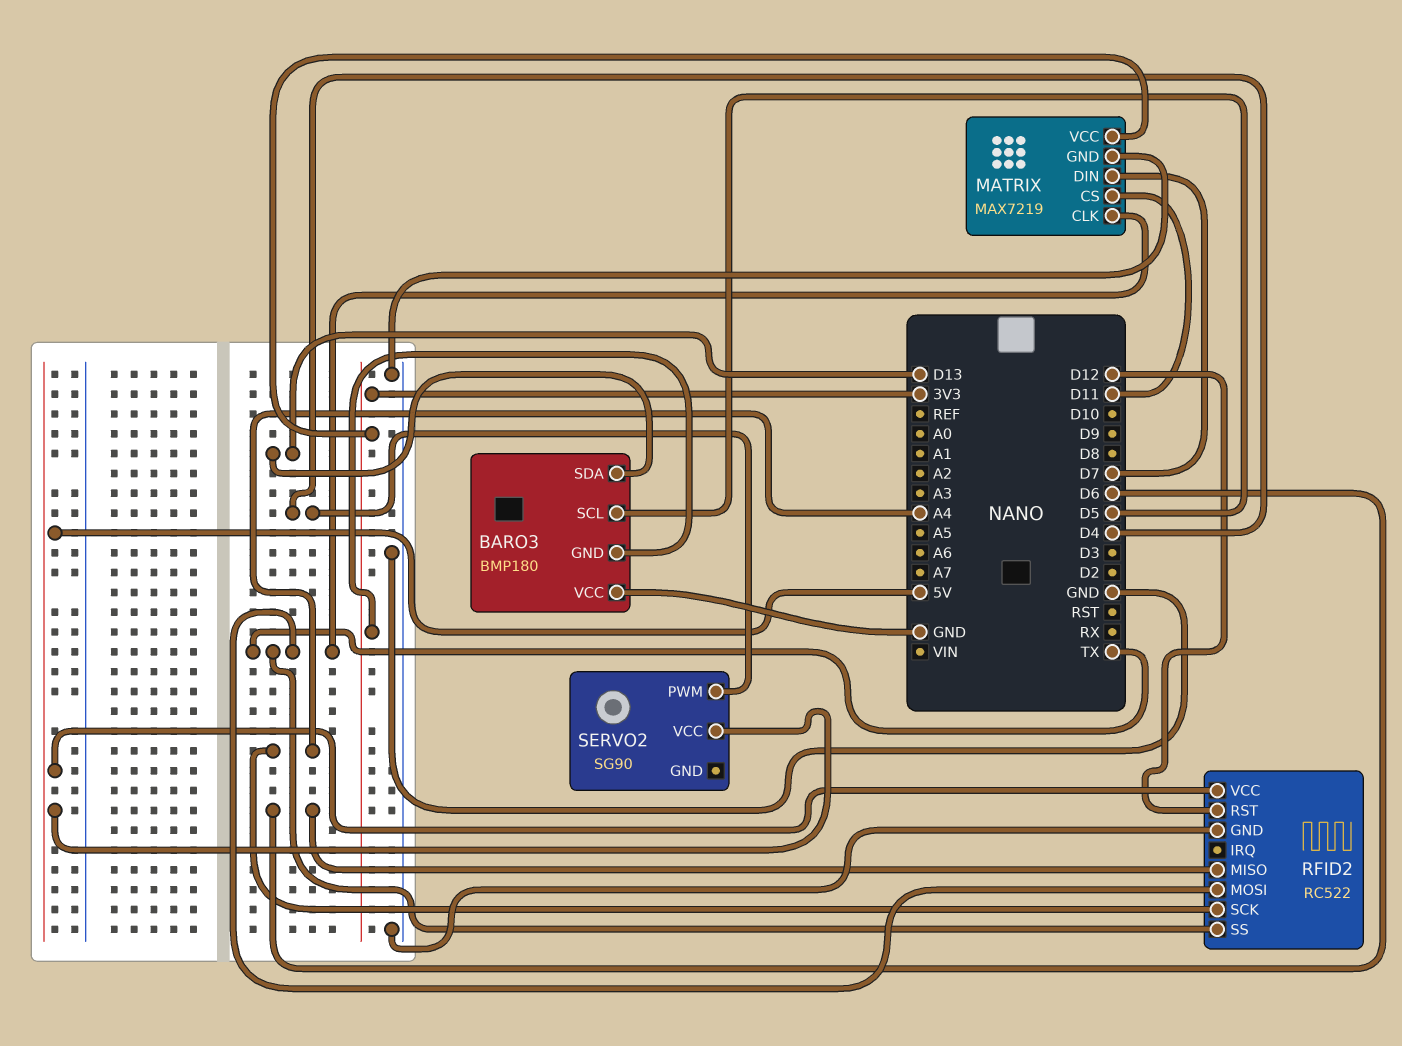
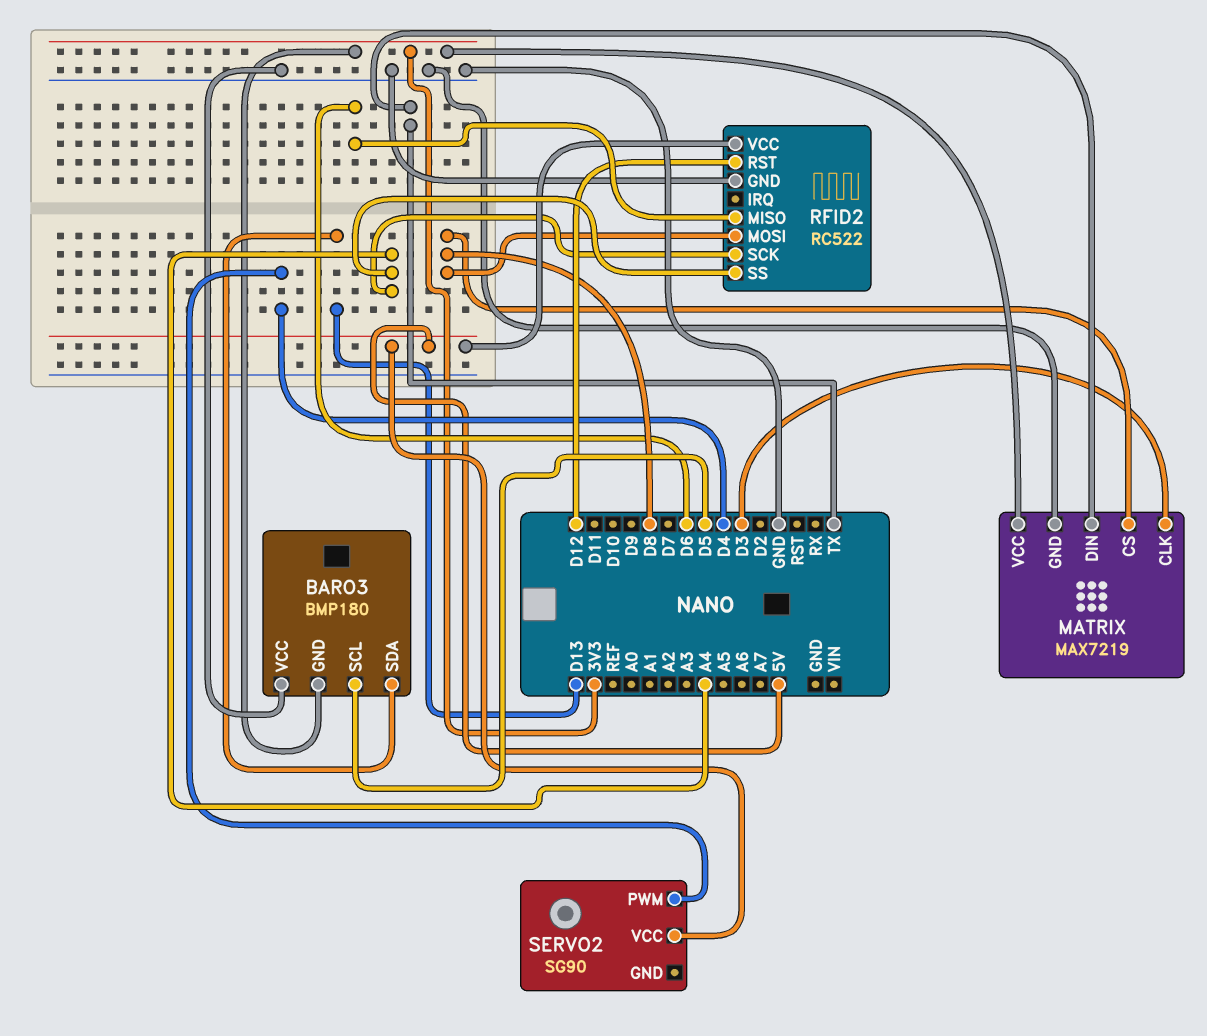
MATRIX pin CLK: TX -> D3
MATRIX pin CS: D11 -> D8
MATRIX pin DIN: D7 -> TX
RFID2 pin MOSI: TX -> D8
RFID2 pin SS: TX -> A4

